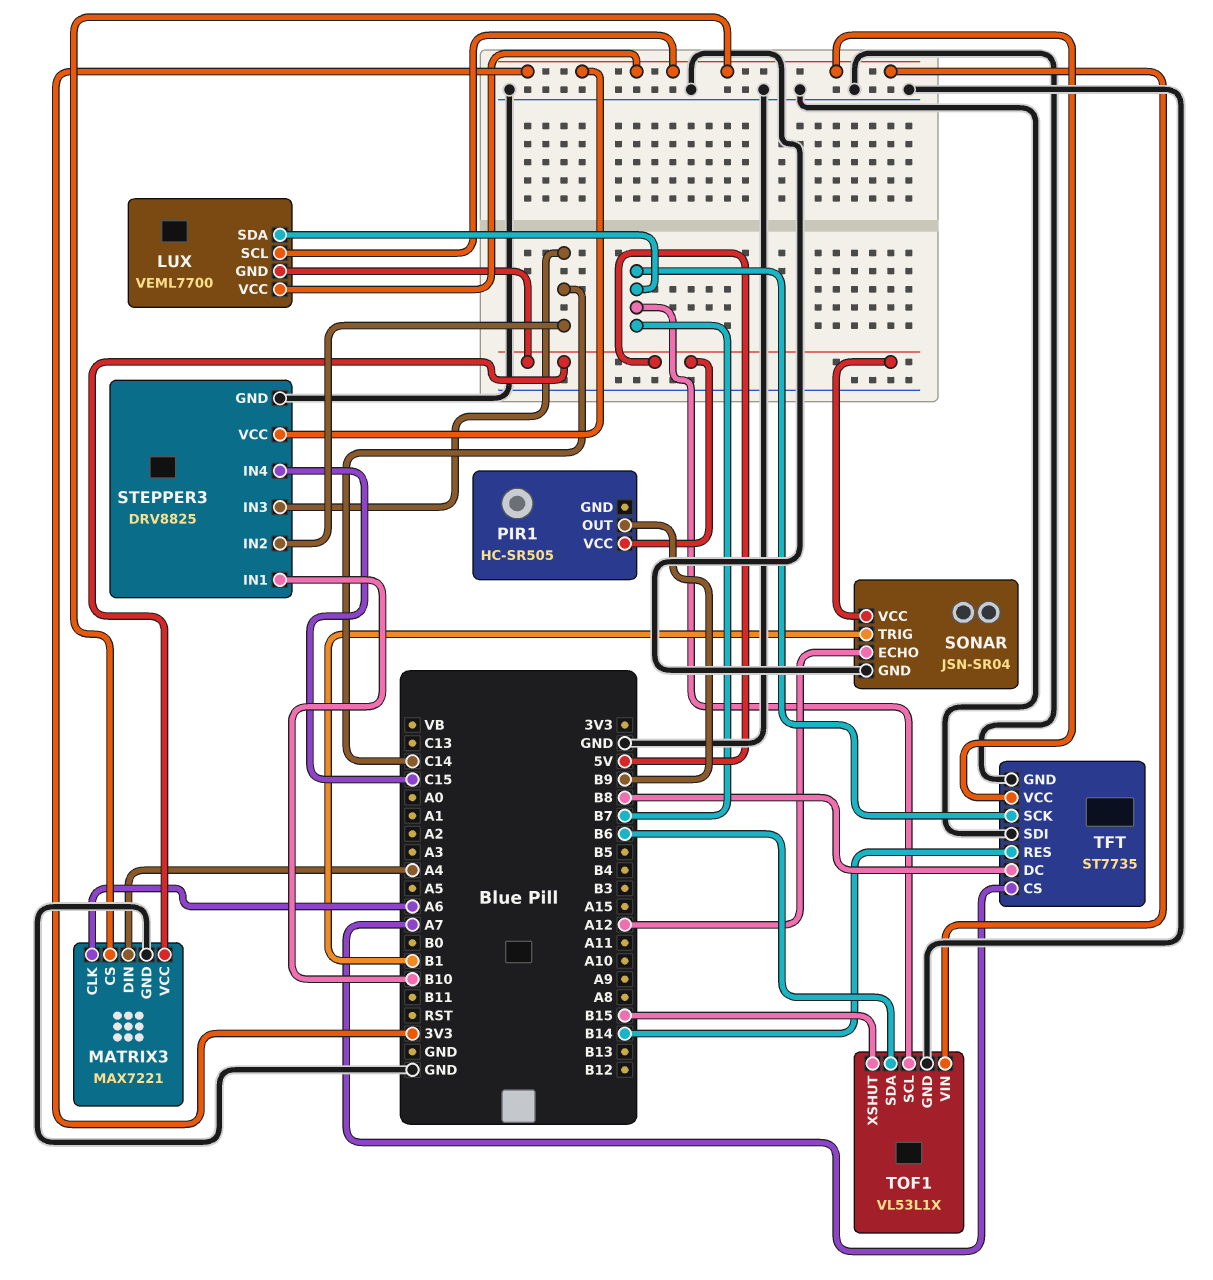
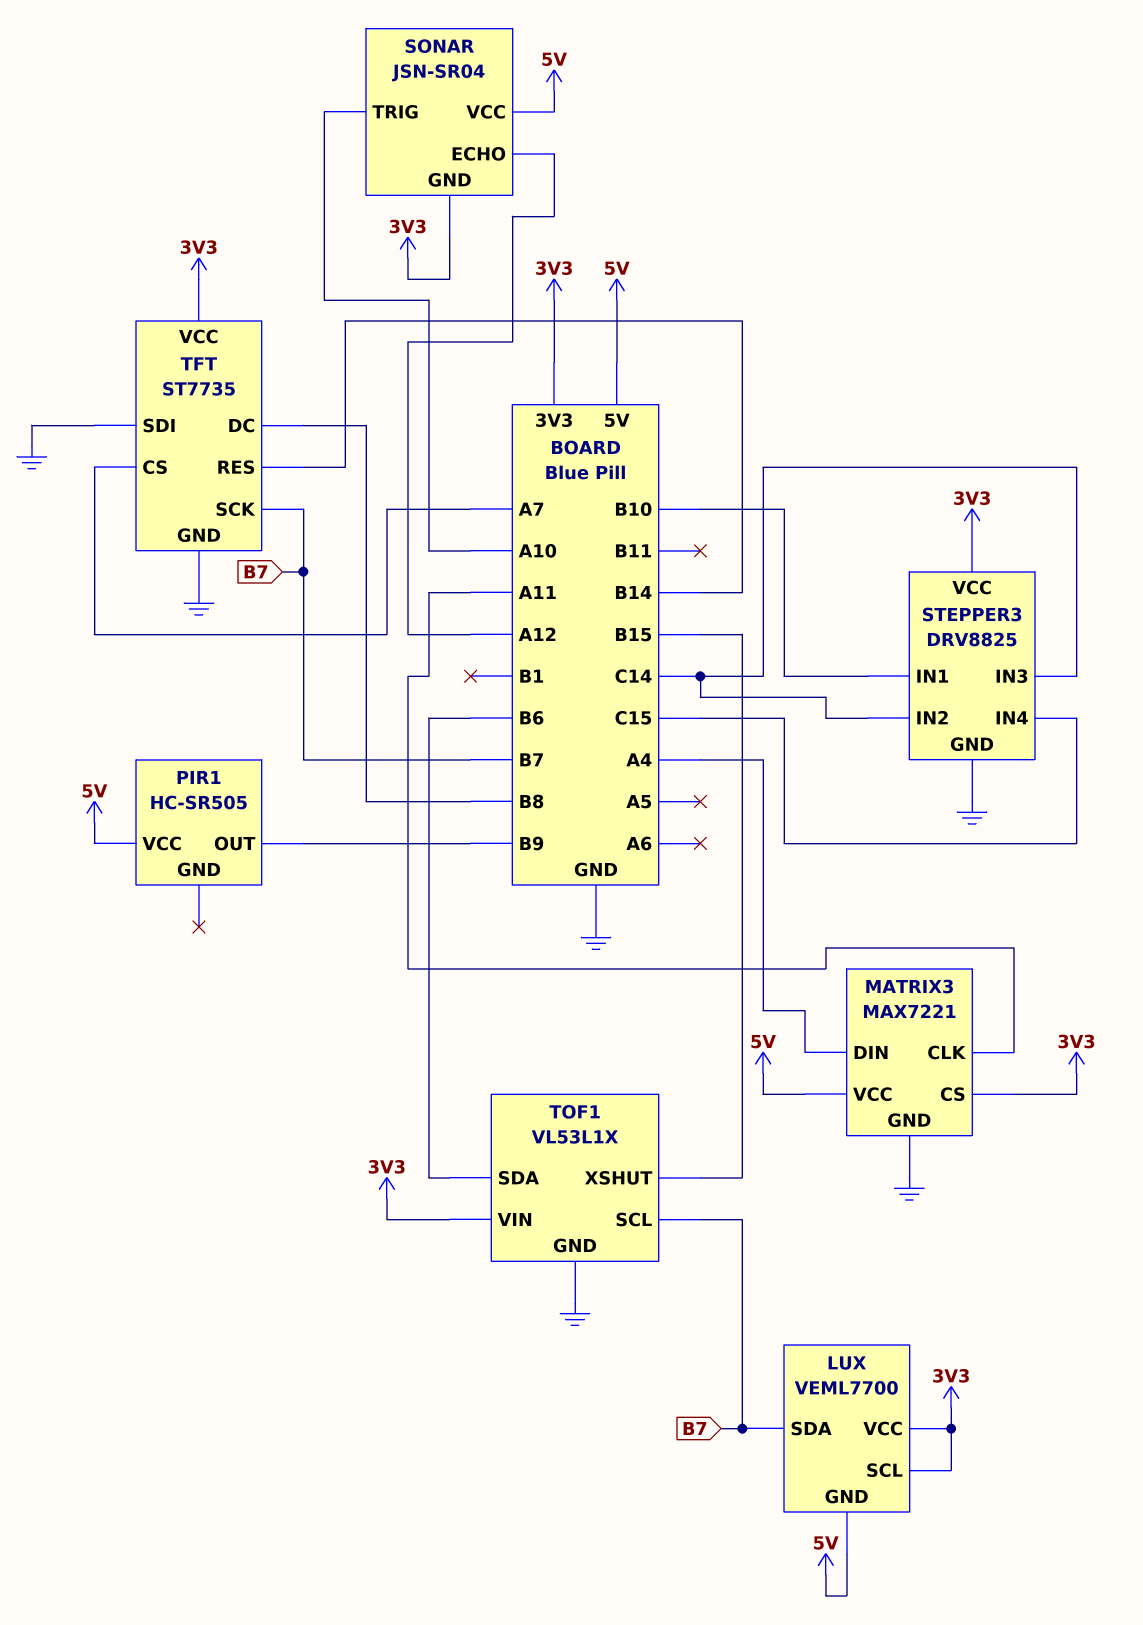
MATRIX3 pin CLK: A6 -> A11
SONAR pin GND: GND -> 3V3
SONAR pin TRIG: B1 -> A10

